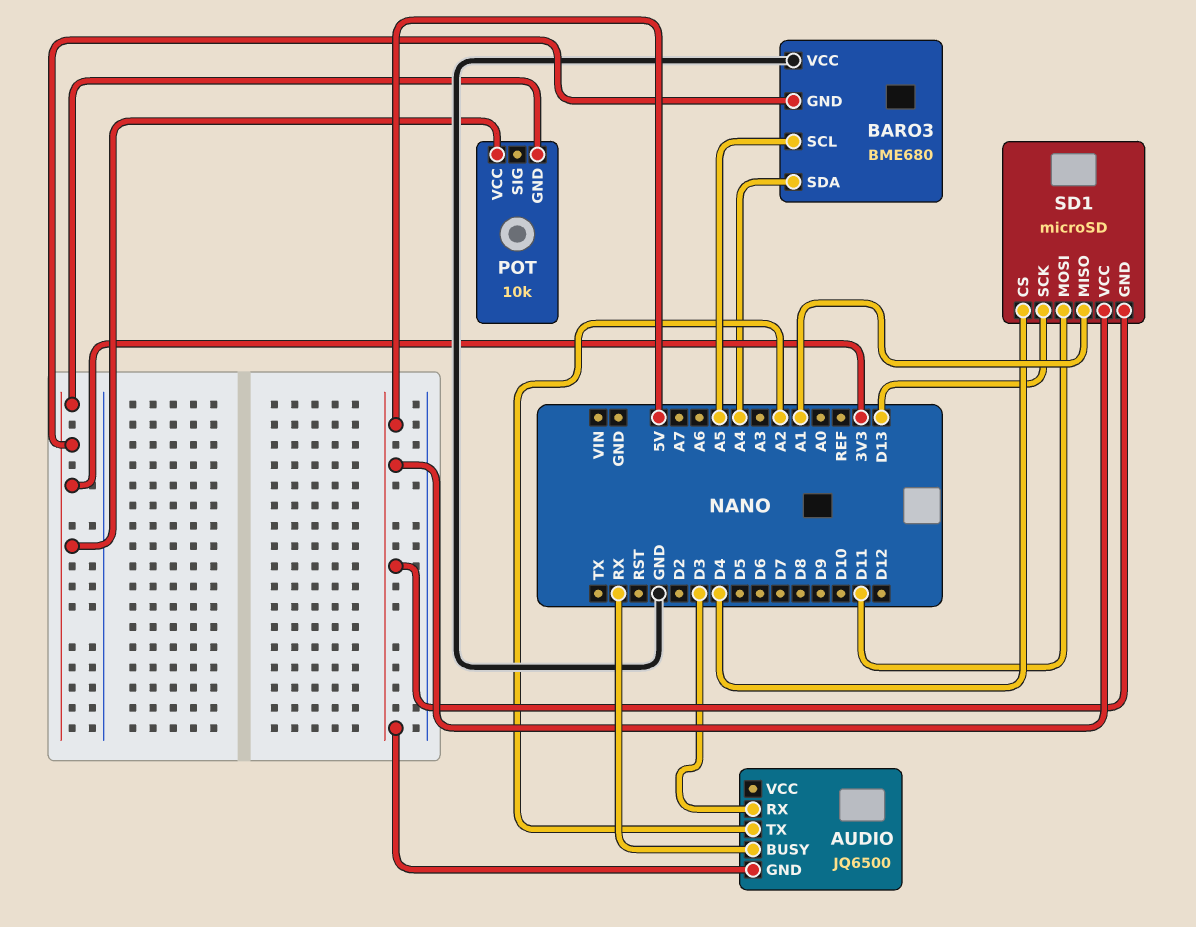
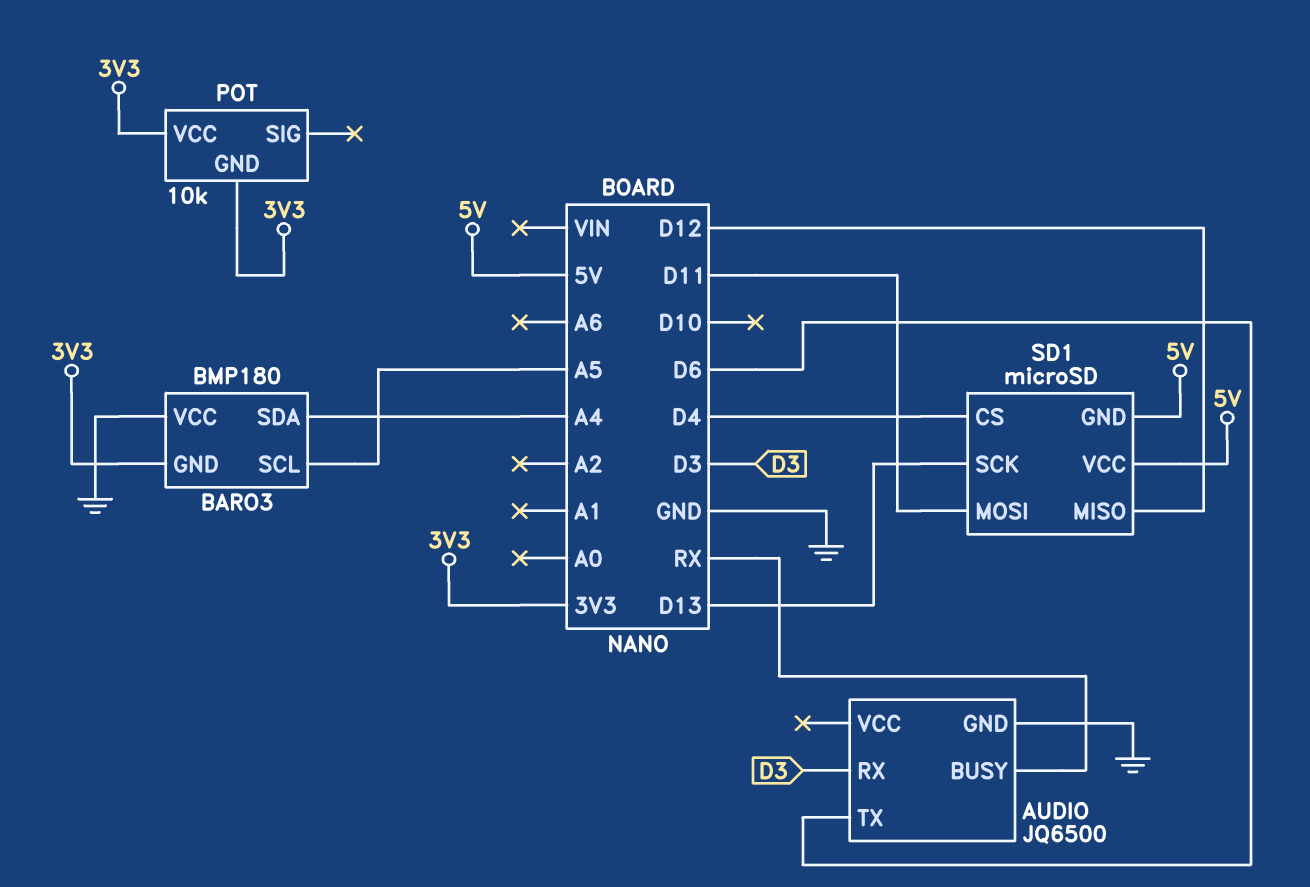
AUDIO pin GND: 5V -> GND
AUDIO pin TX: A2 -> D6
BARO3: BME680 -> BMP180
SD1 pin MISO: A1 -> D12

